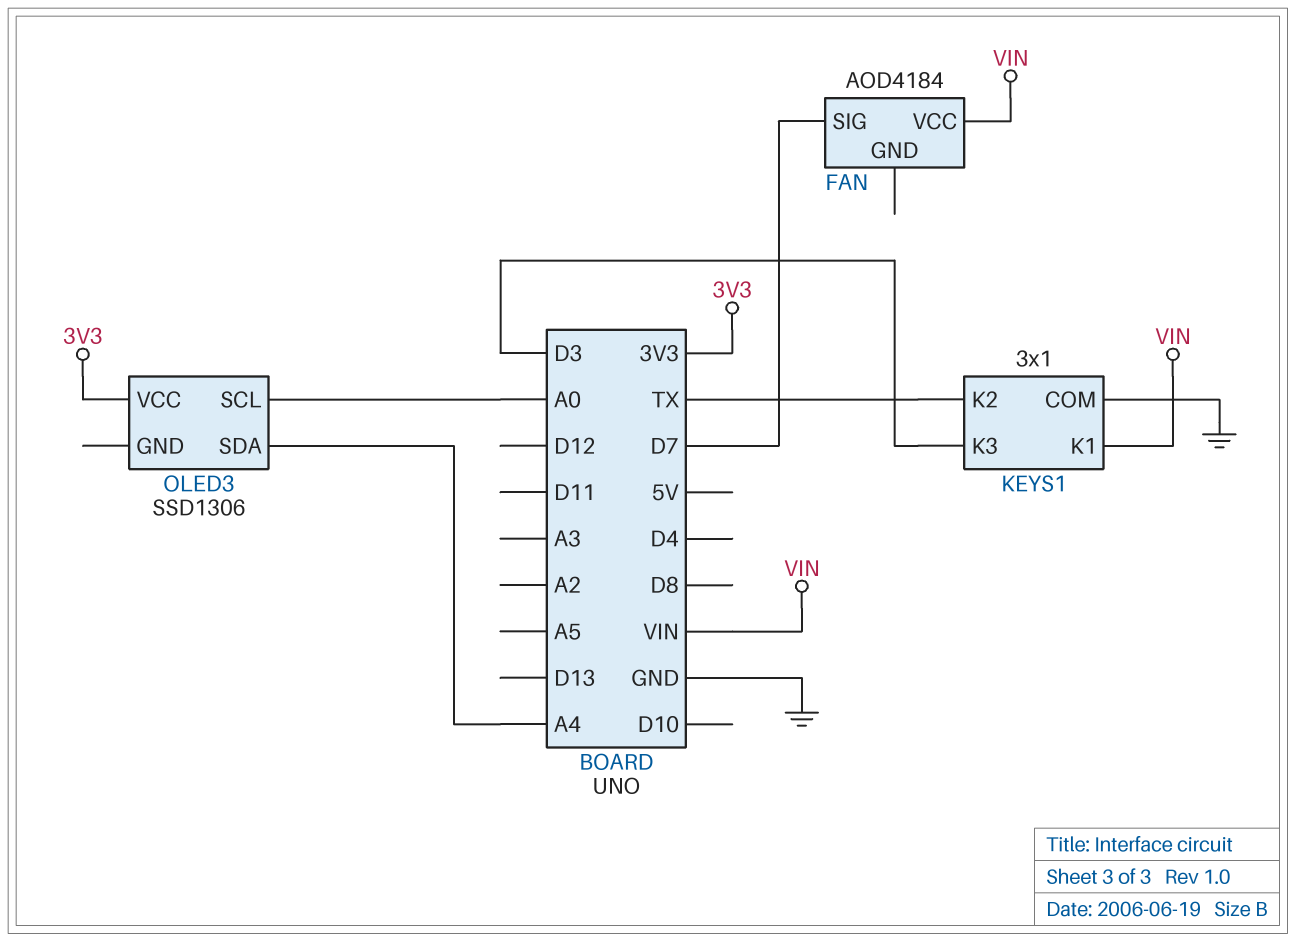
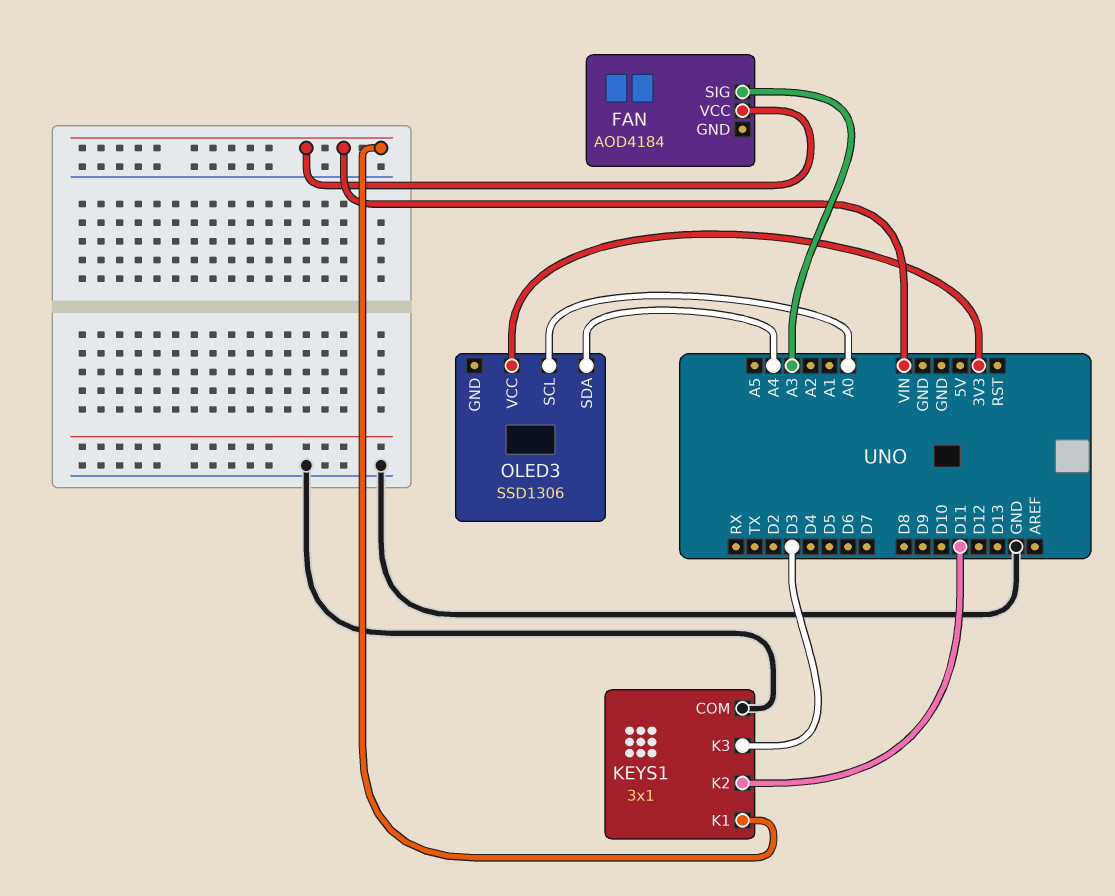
FAN pin SIG: D7 -> A3
KEYS1 pin K2: TX -> D11

